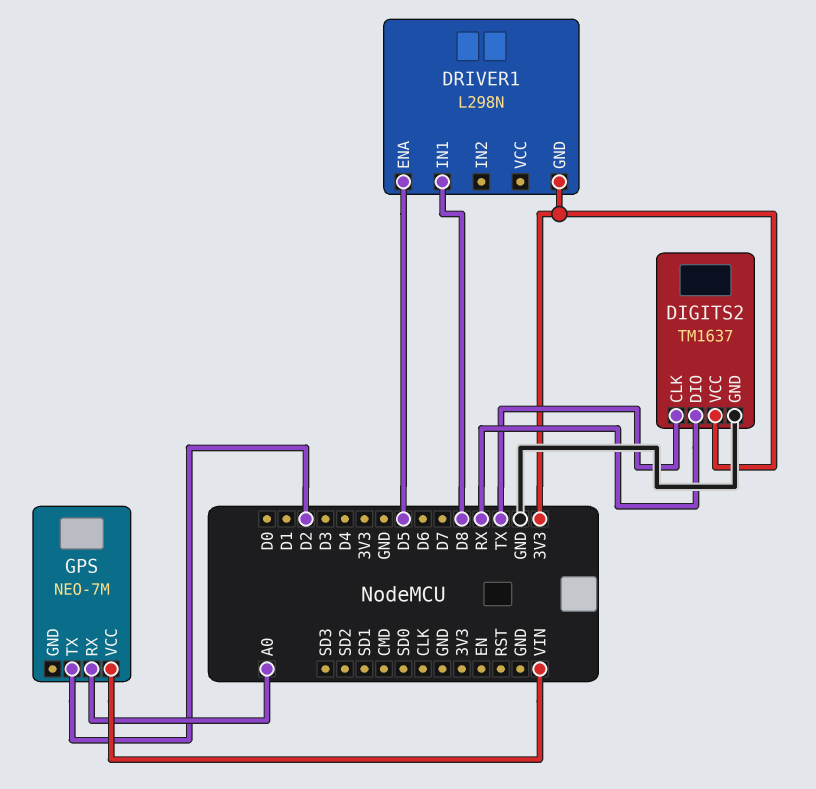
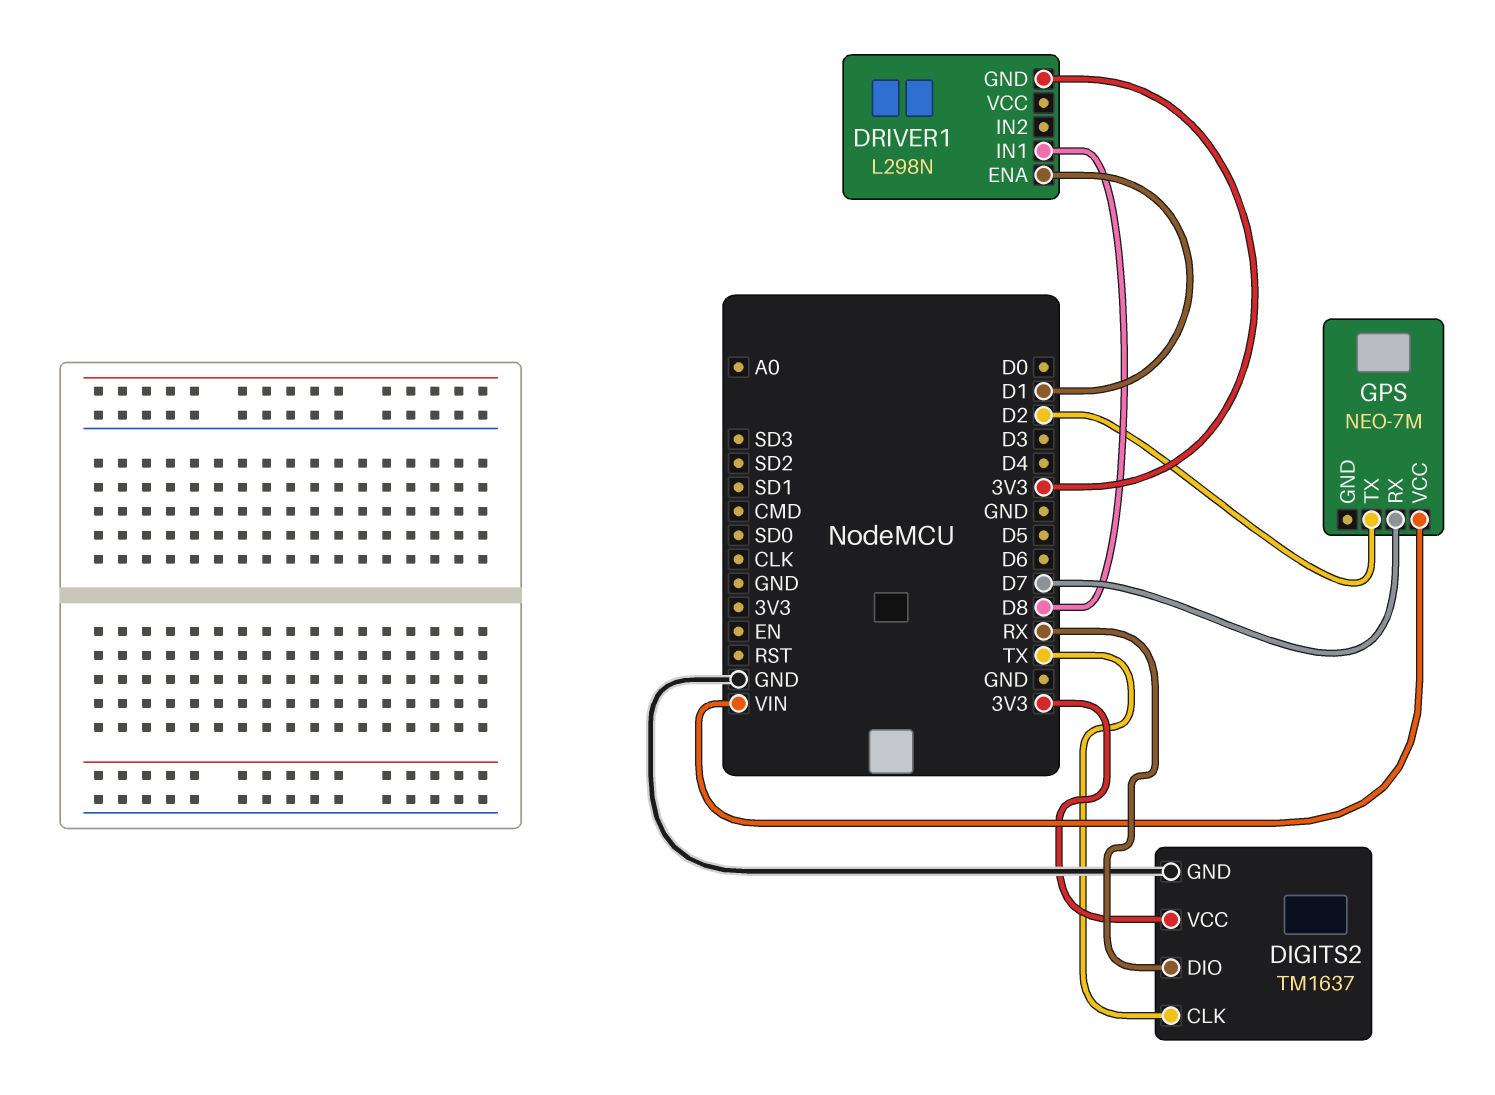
DRIVER1 pin ENA: D5 -> D1
GPS pin RX: A0 -> D7

